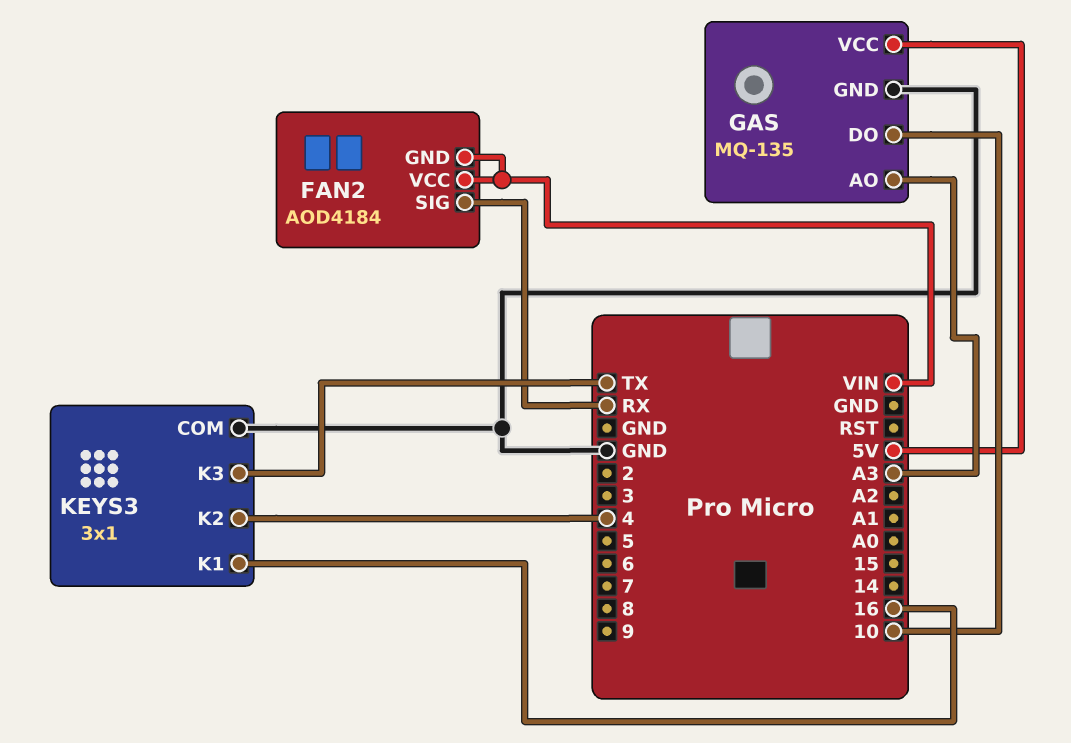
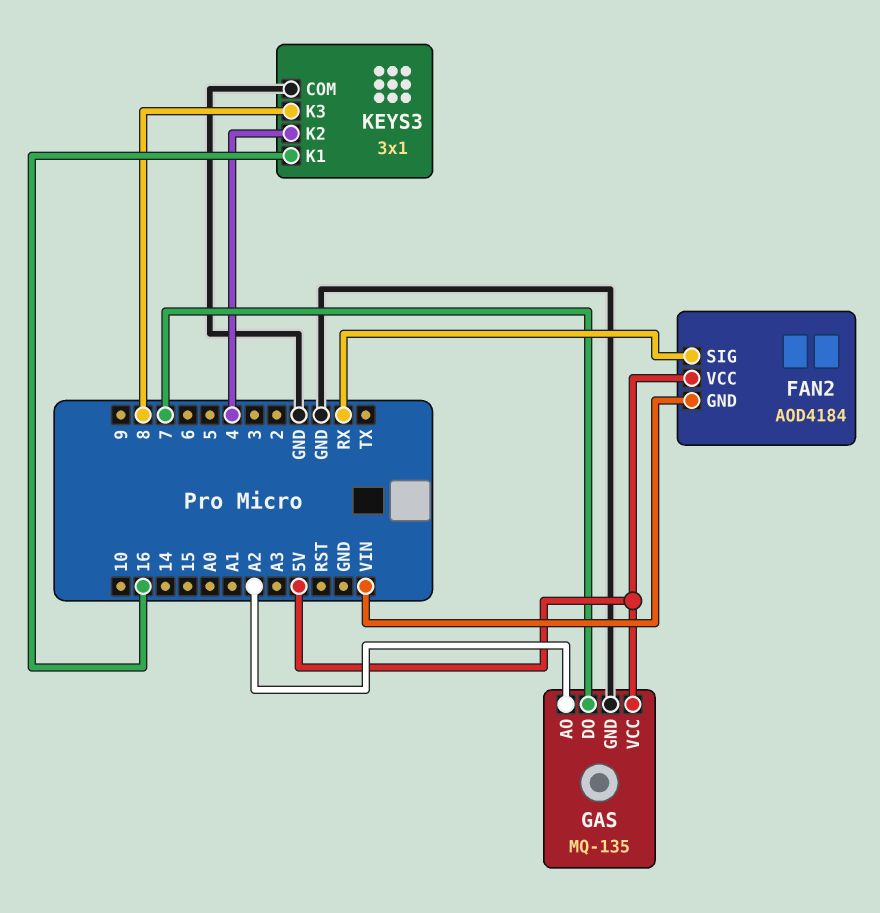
FAN2 pin VCC: VIN -> 5V
GAS pin AO: A3 -> A2
GAS pin DO: 10 -> 7
KEYS3 pin K3: TX -> 8

